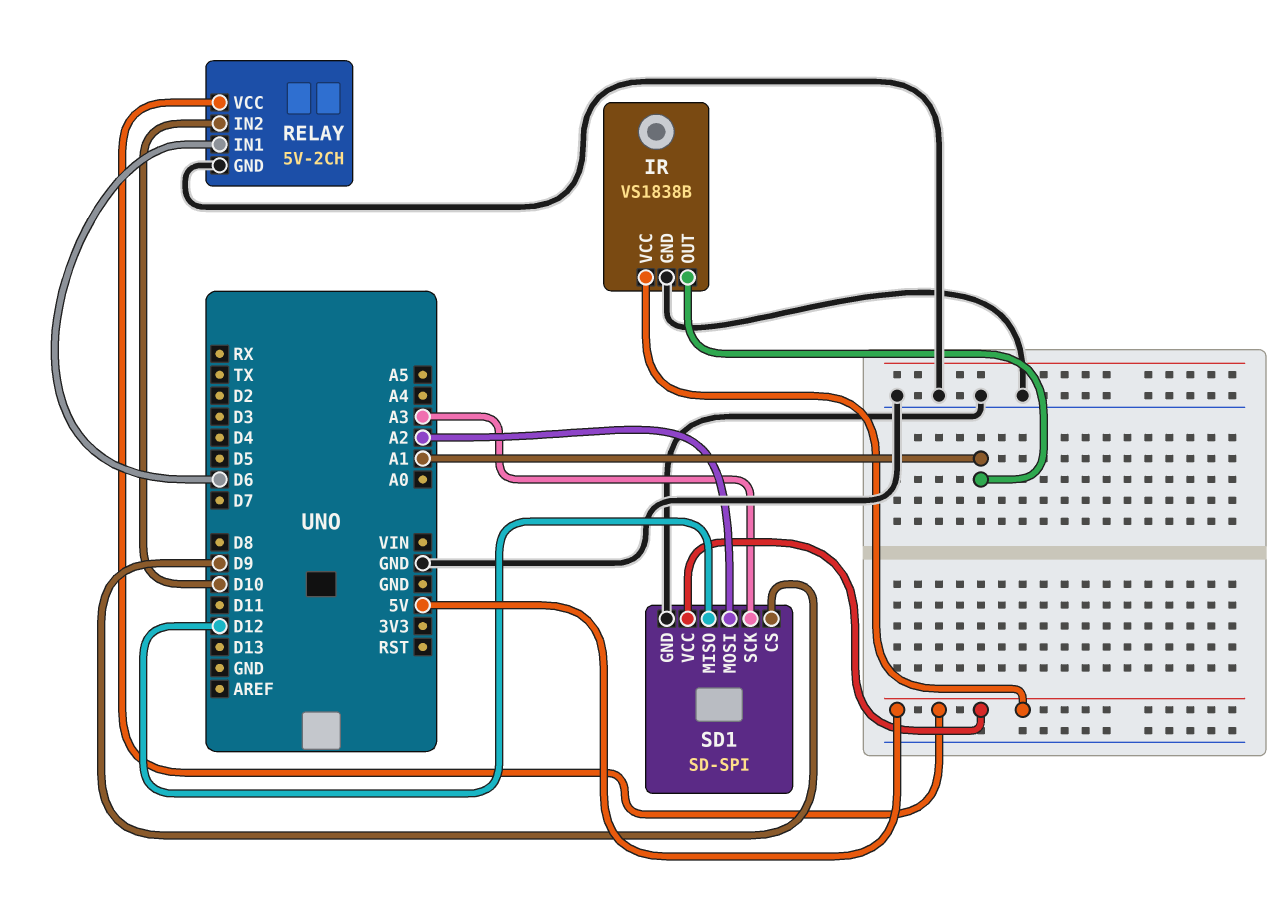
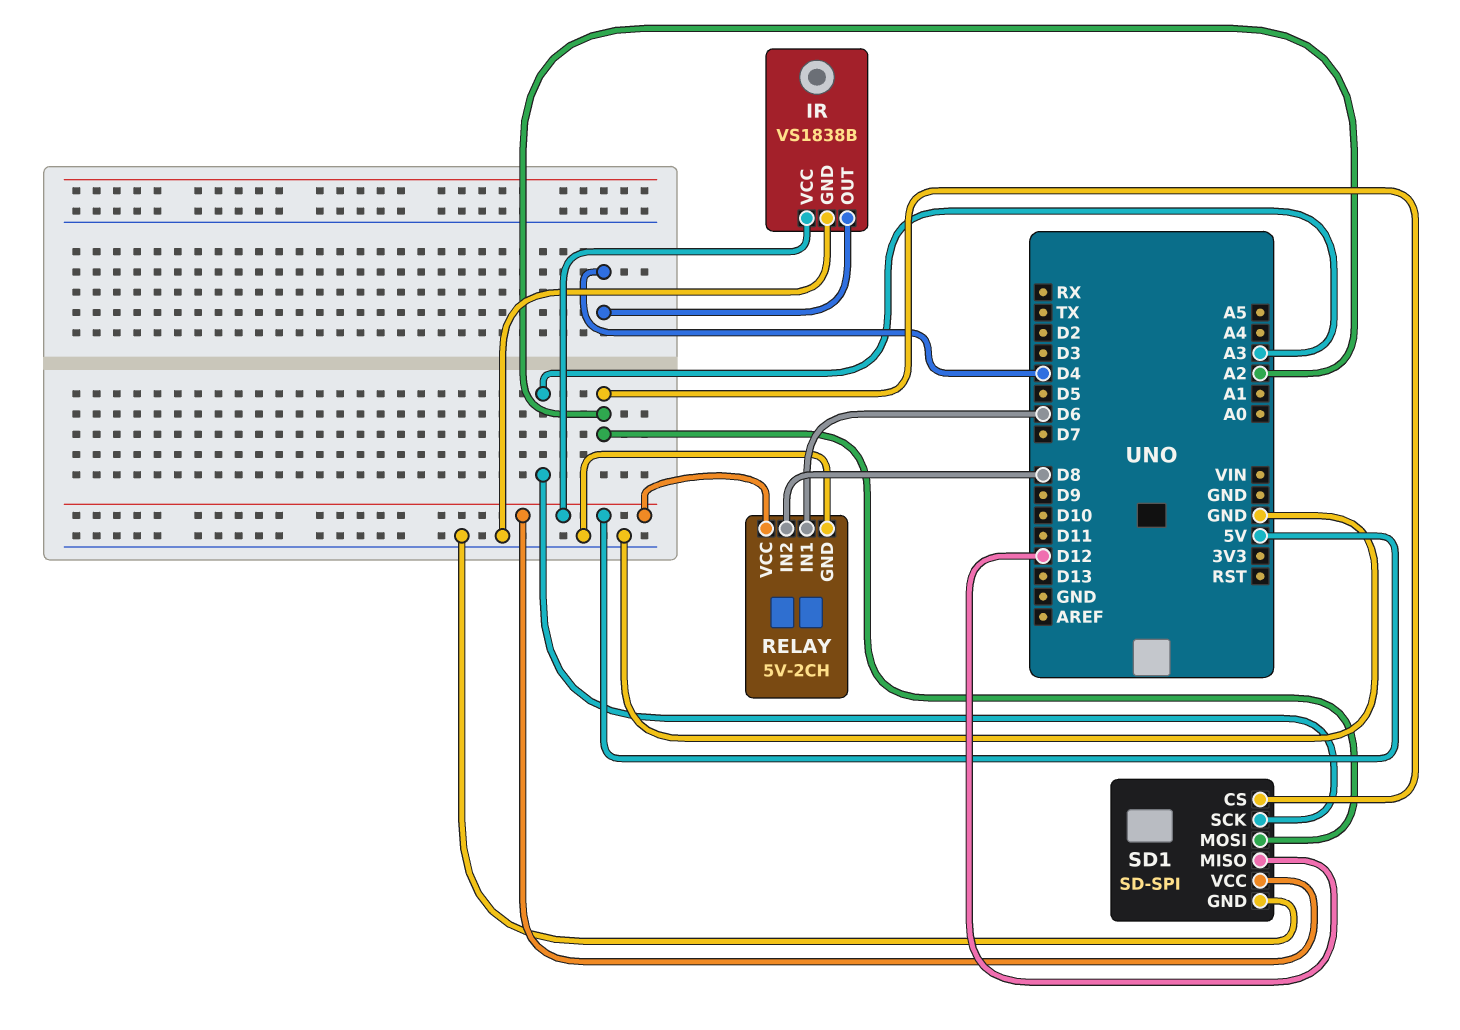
IR pin OUT: A1 -> D4
RELAY pin IN2: D10 -> D8
SD1 pin CS: D9 -> A2

